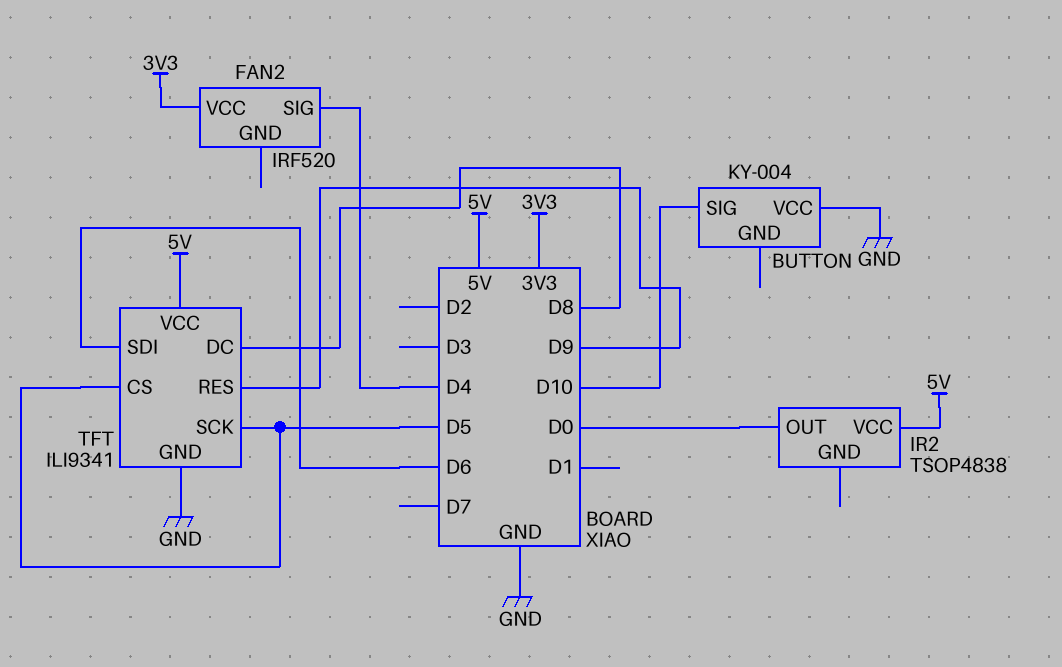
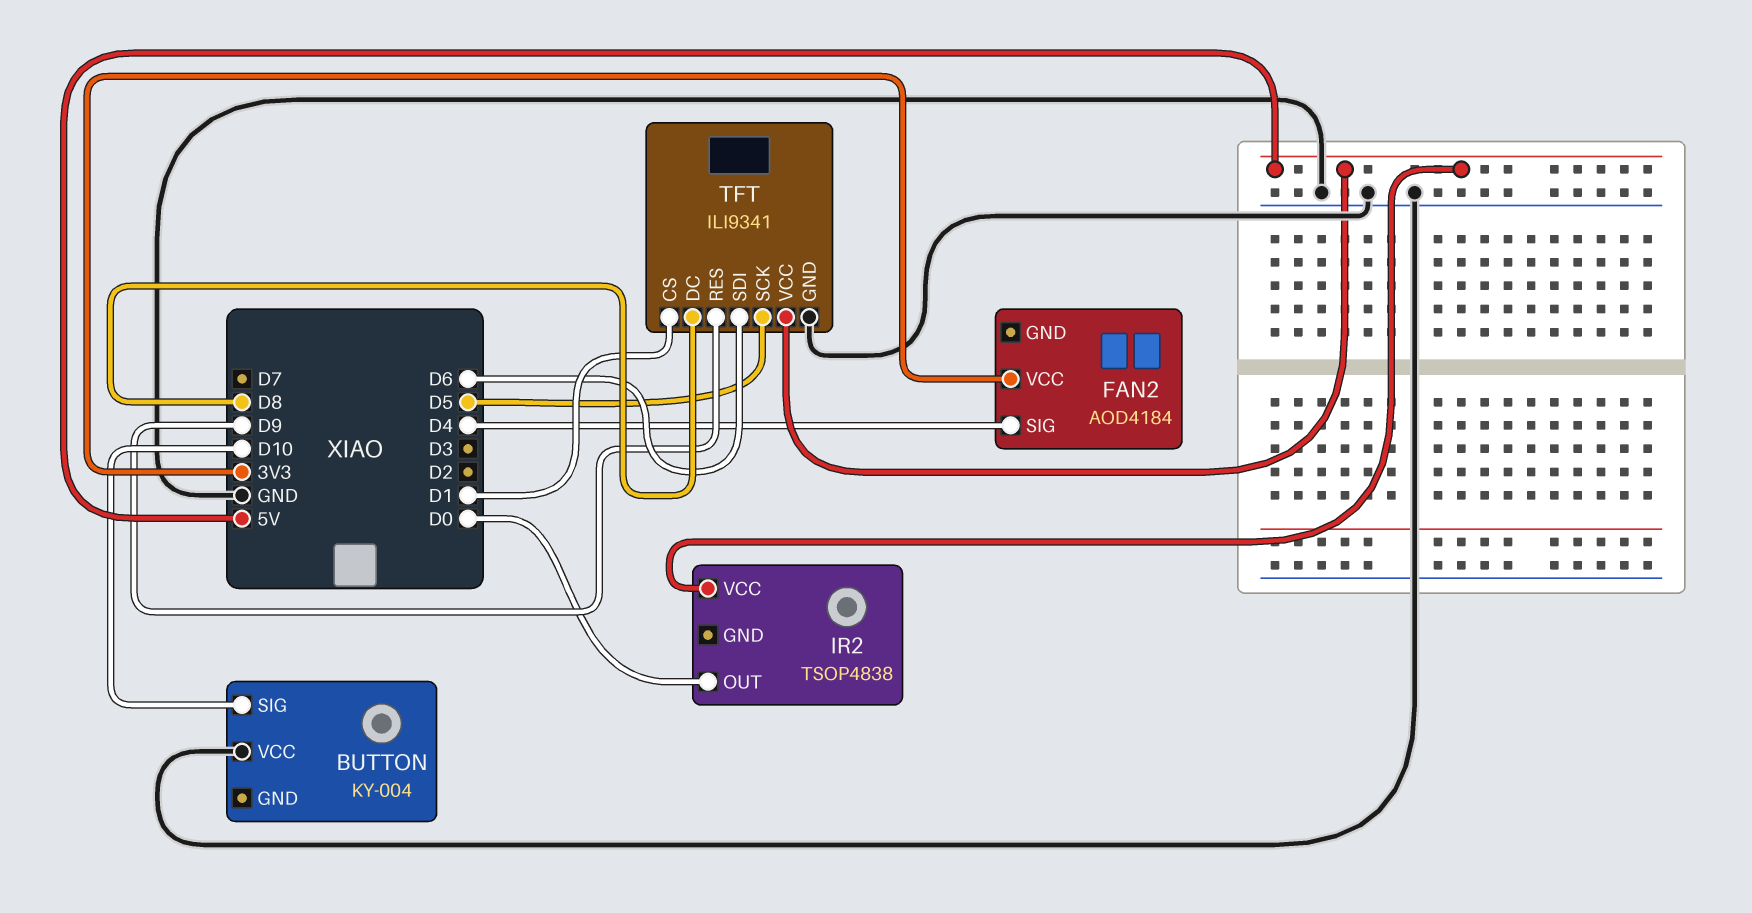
FAN2: IRF520 -> AOD4184
TFT pin CS: D5 -> D1

